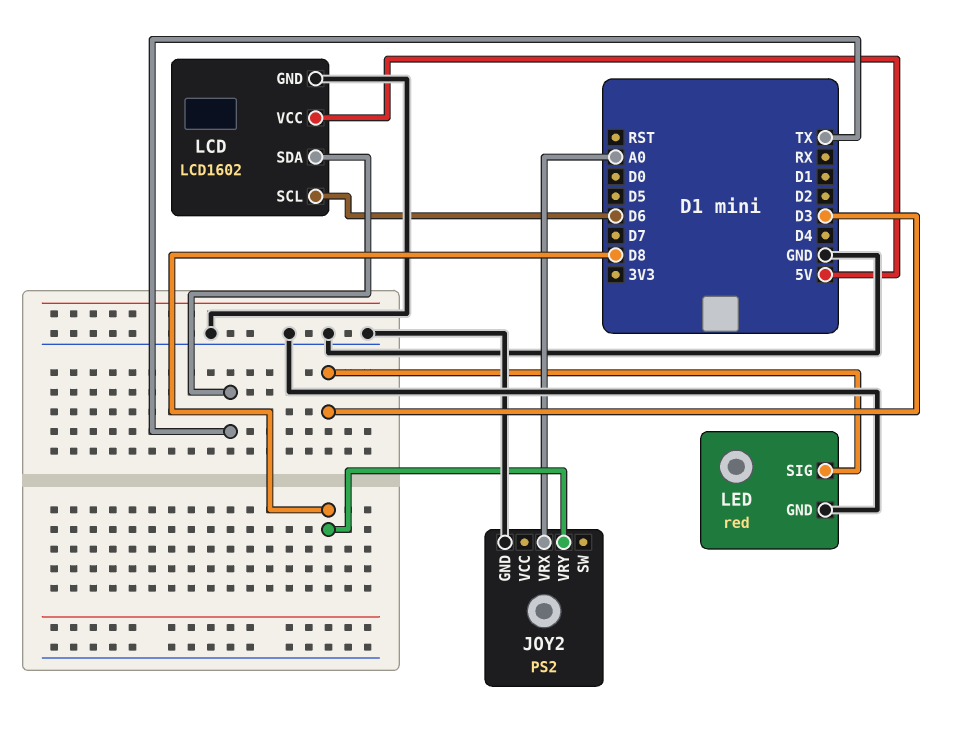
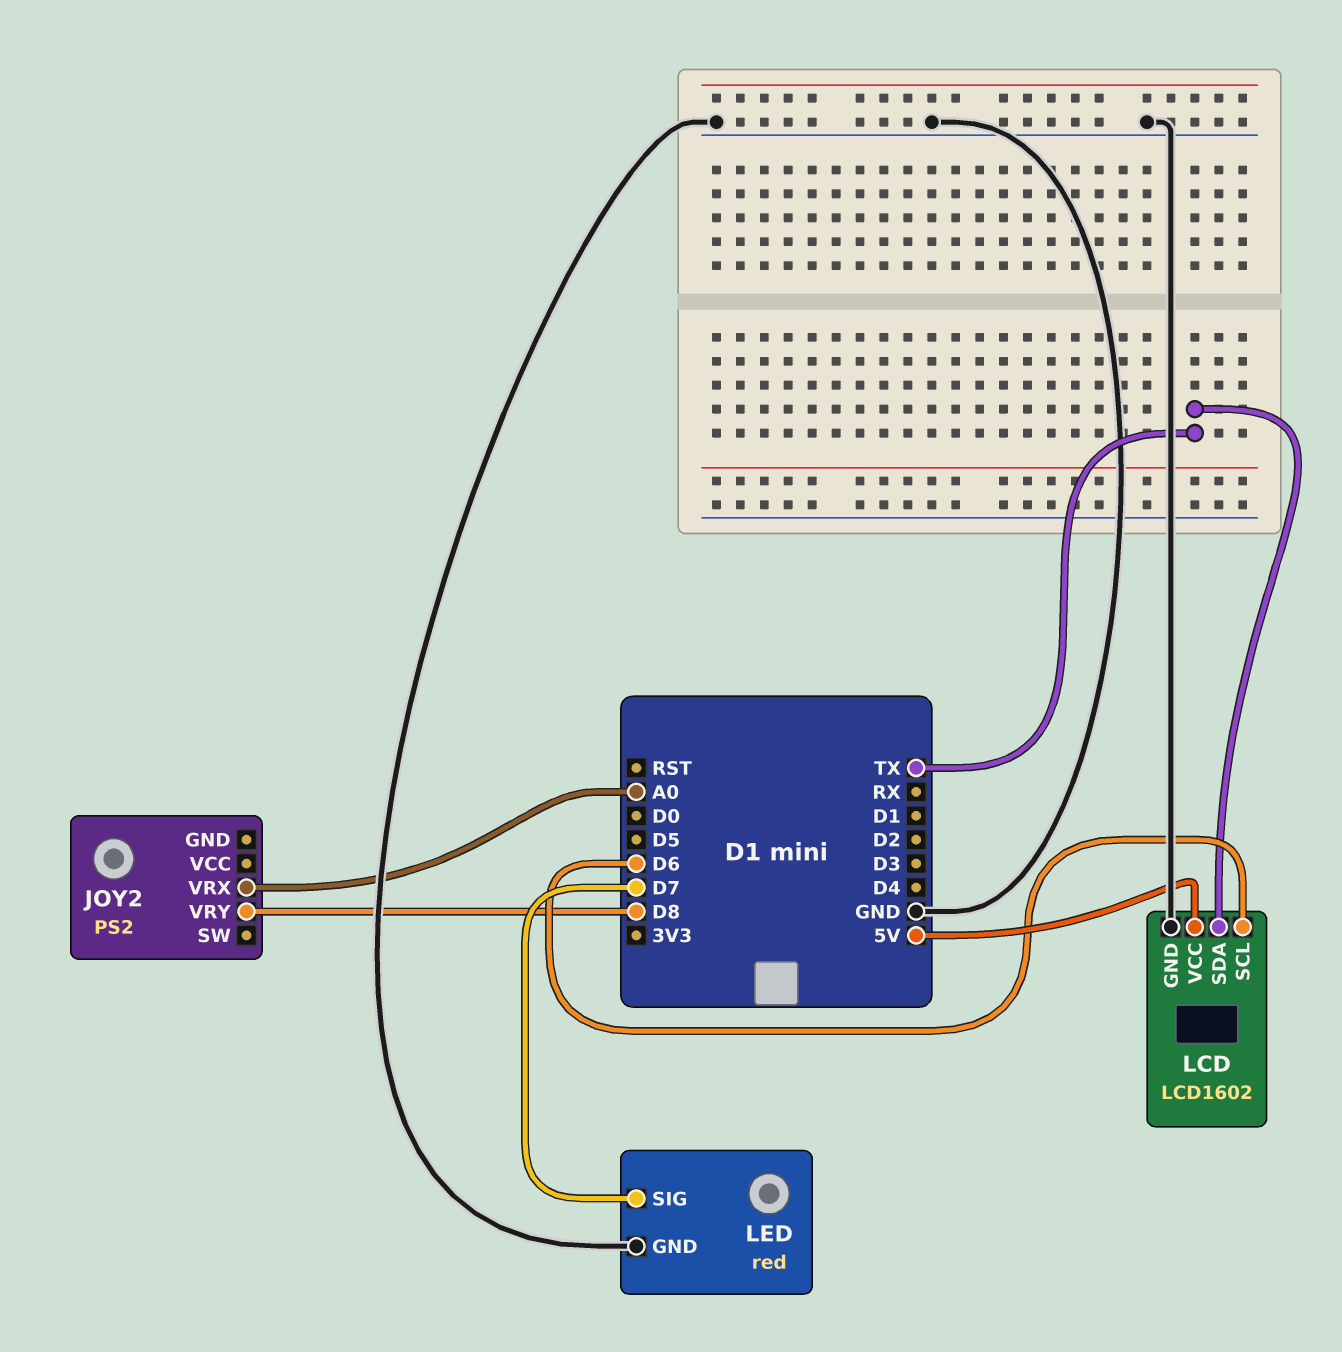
JOY2 pin GND: GND -> none
LED pin SIG: D3 -> D7

